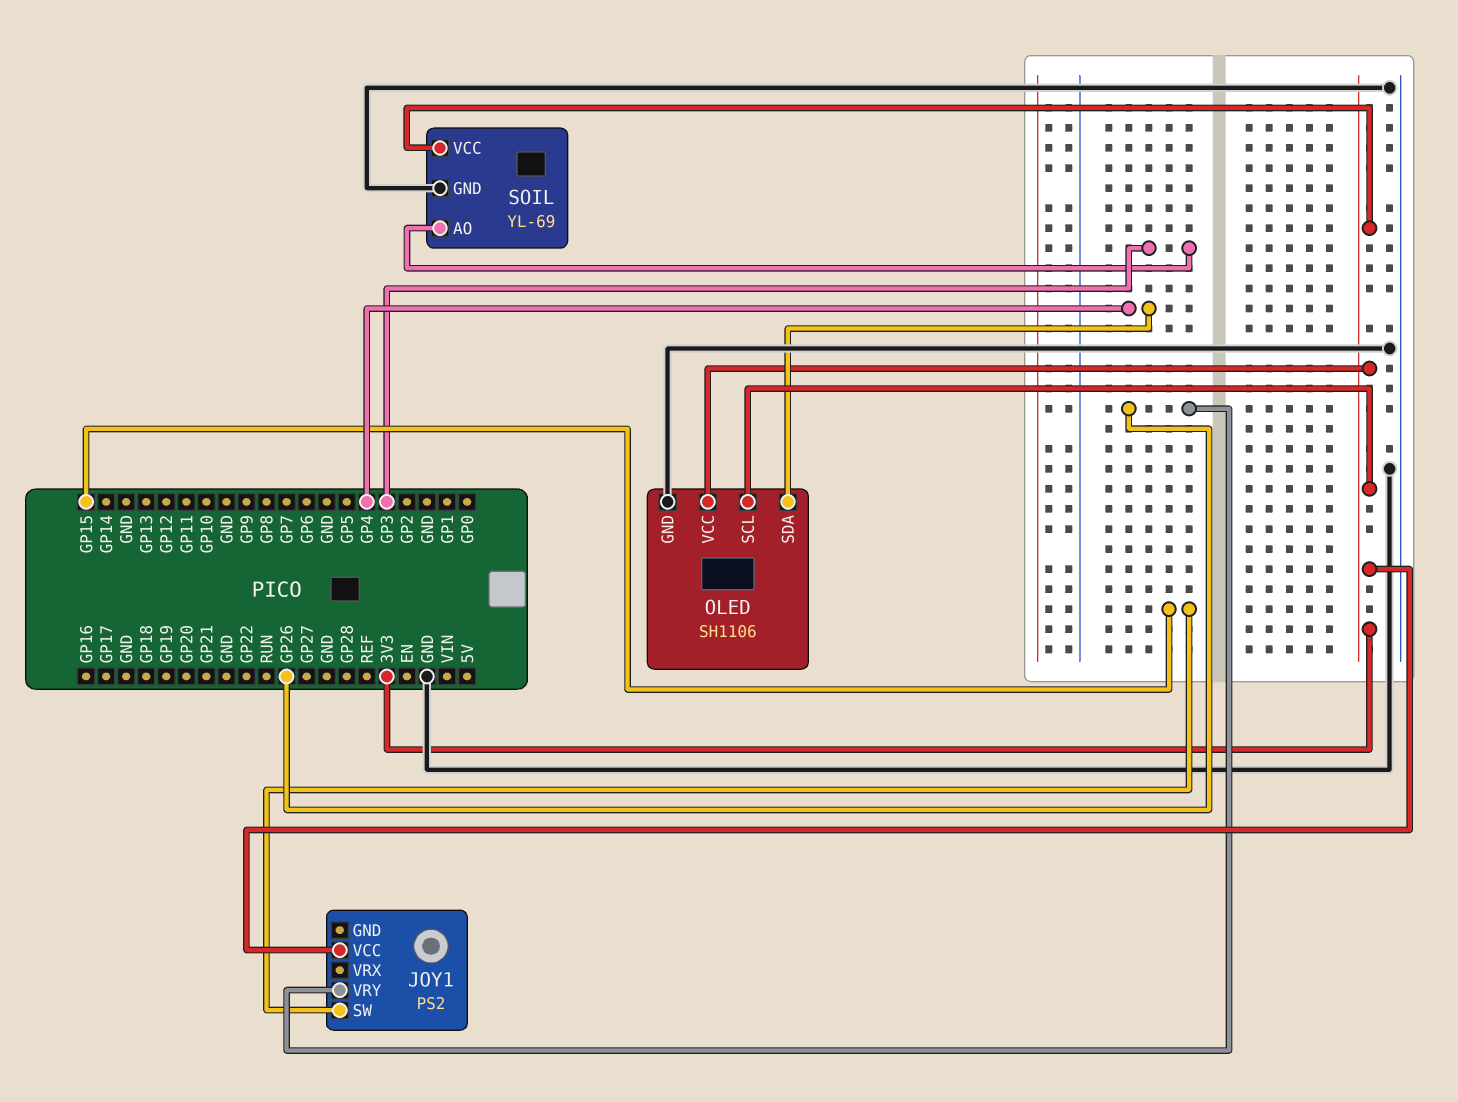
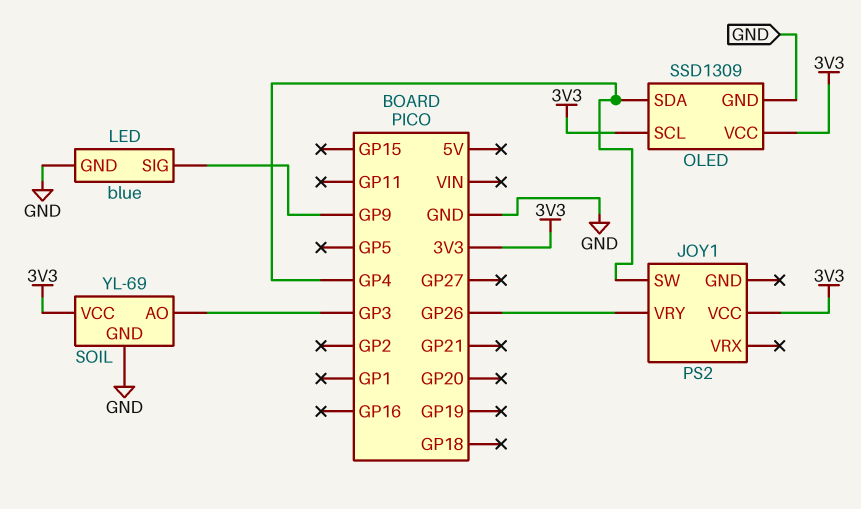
JOY1 pin SW: GP15 -> GP4
LED: none -> blue
LED pin GND: none -> GND
LED pin SIG: none -> GP9
OLED: SH1106 -> SSD1309

